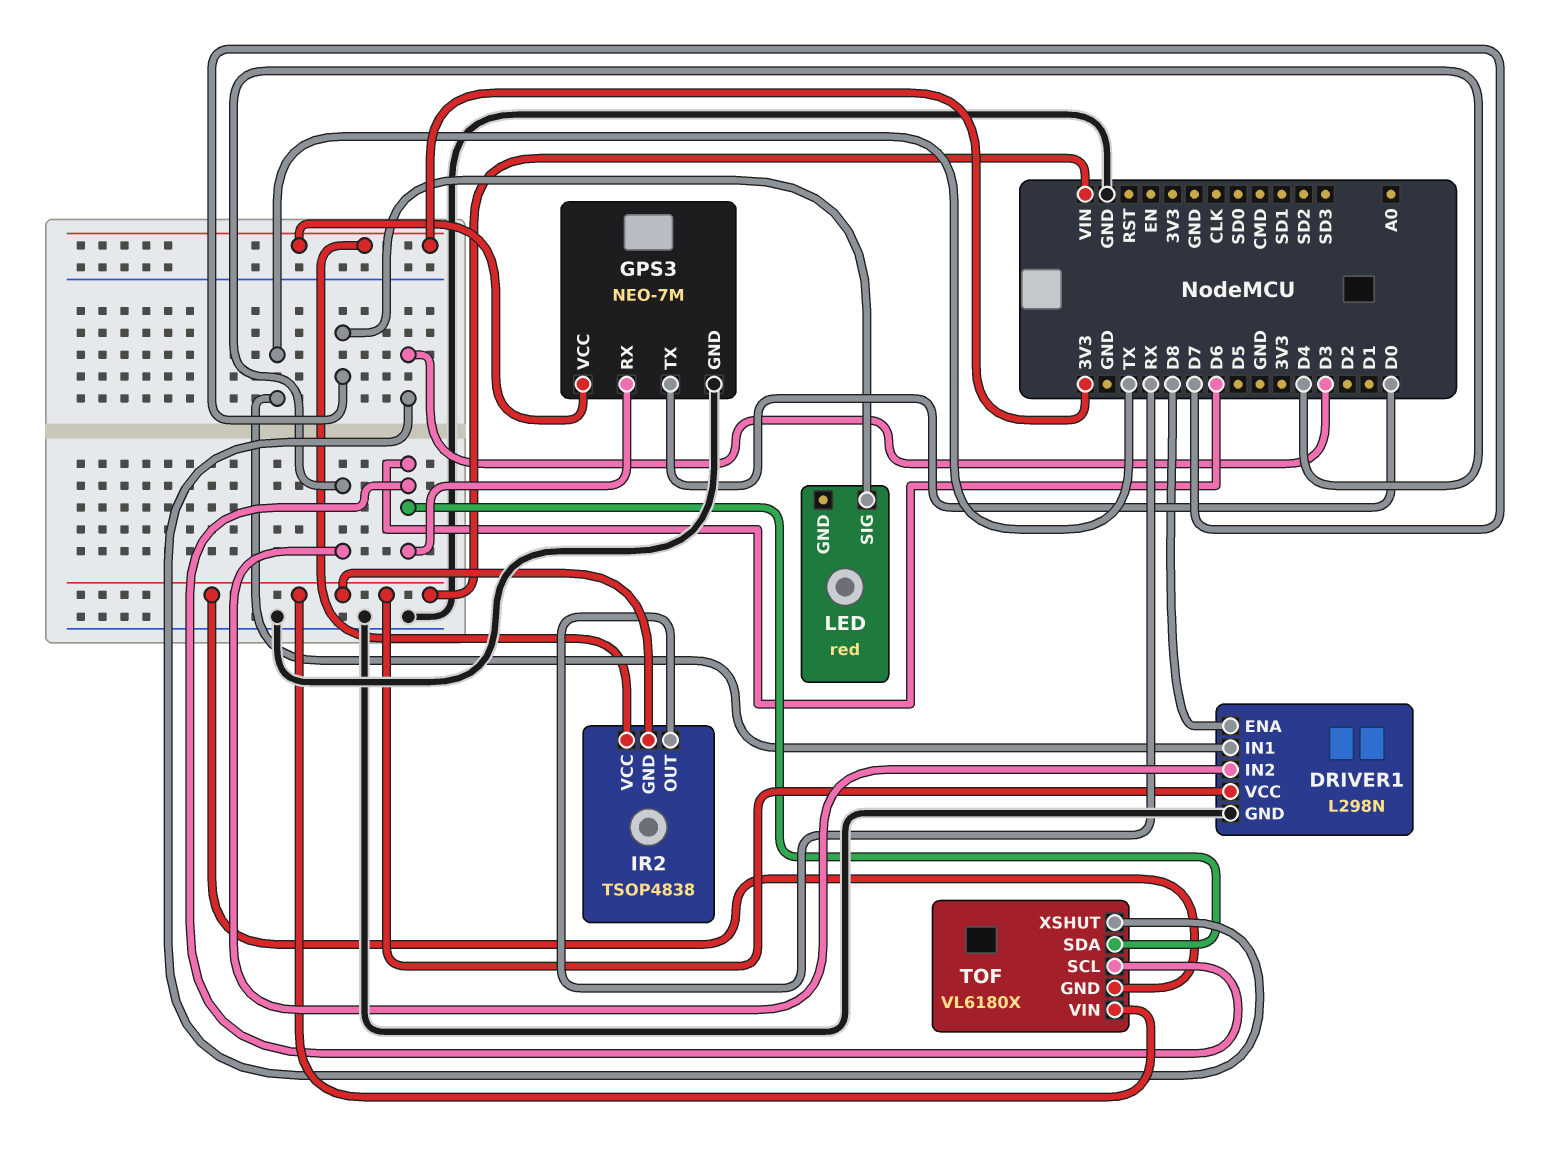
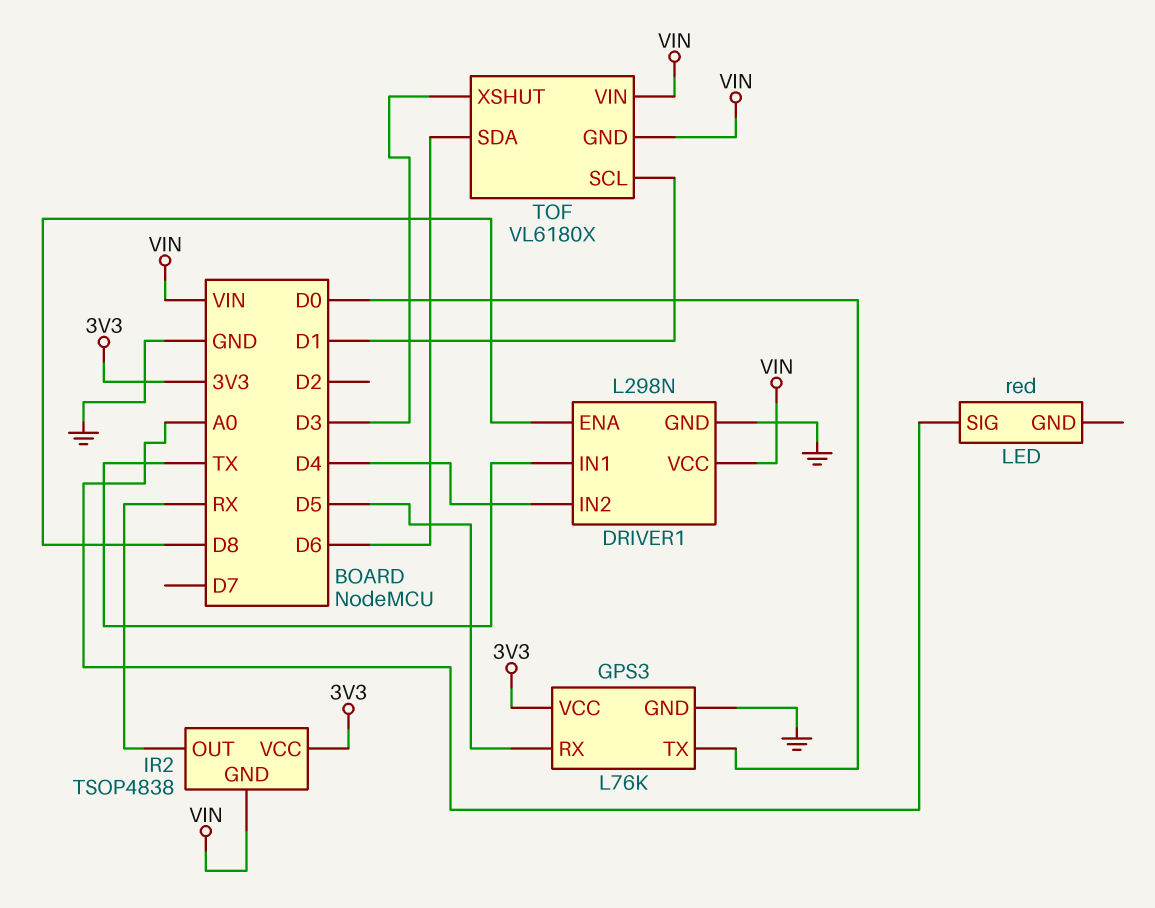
GPS3: NEO-7M -> L76K
GPS3 pin RX: D6 -> D5
LED pin SIG: D7 -> A0
TOF pin SCL: D6 -> D1

